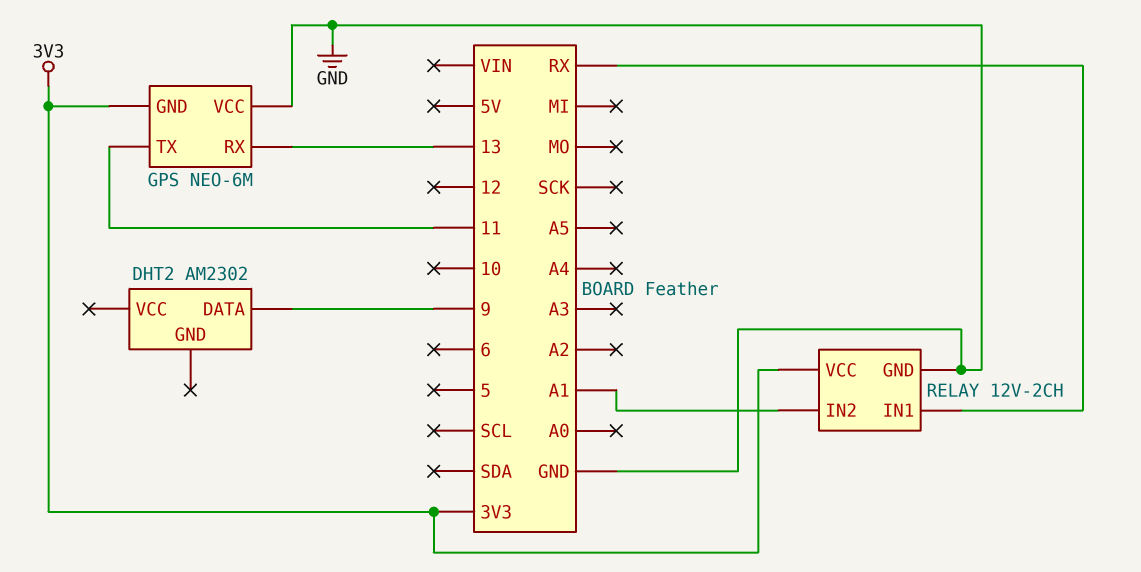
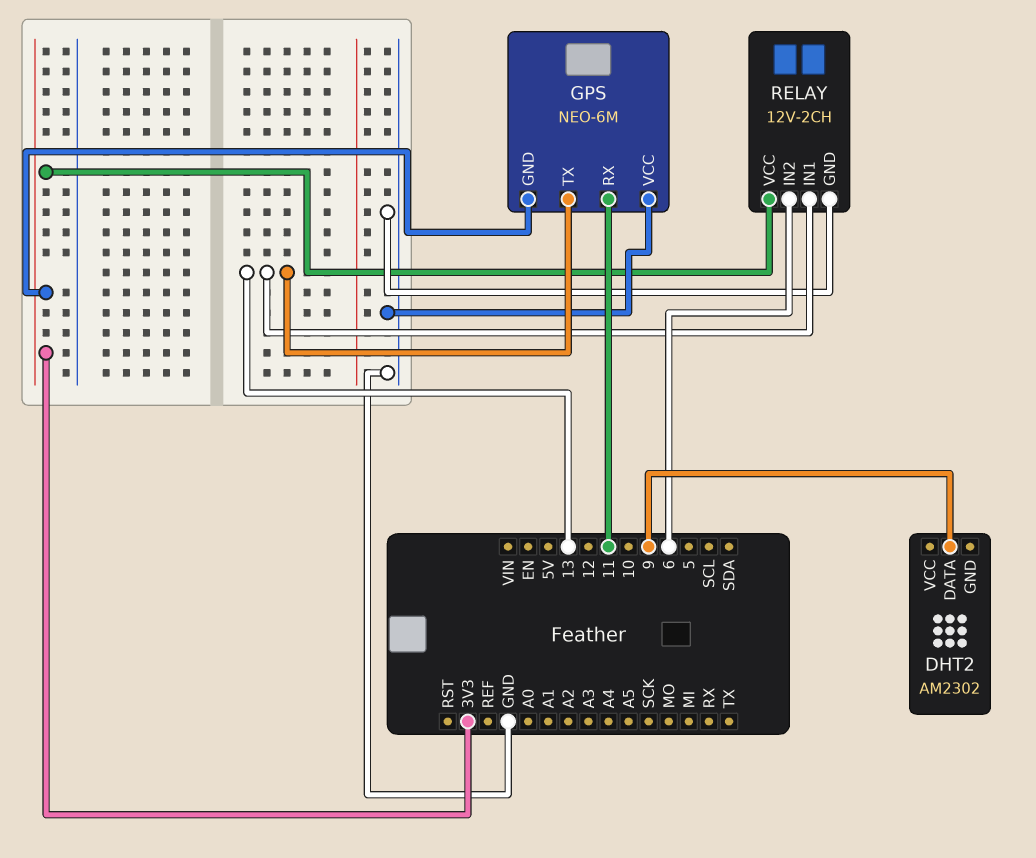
GPS pin RX: 13 -> 11
GPS pin TX: 11 -> 13
RELAY pin IN1: RX -> 13
RELAY pin IN2: A1 -> 6

